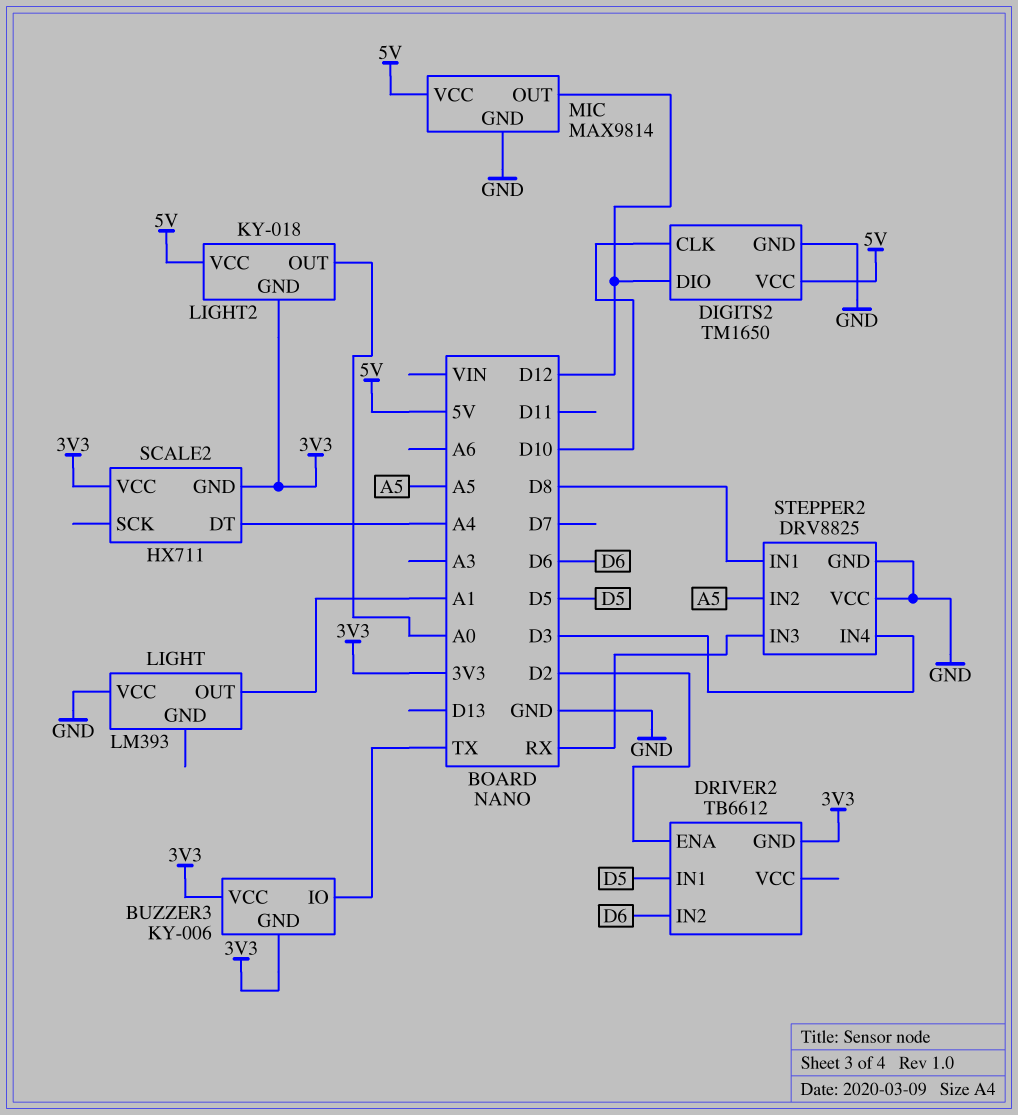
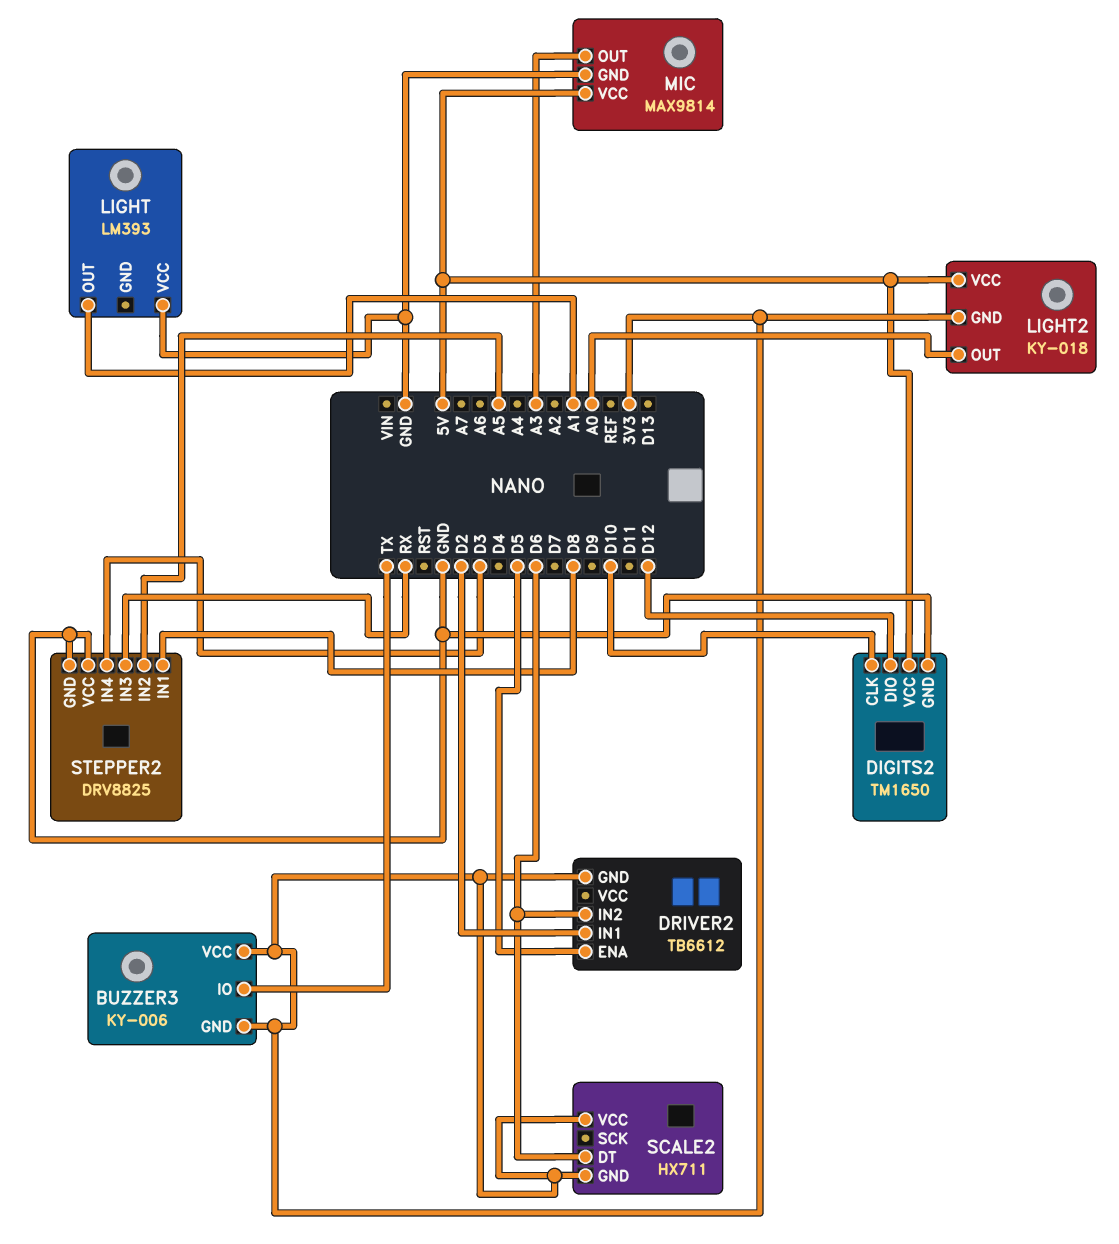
DRIVER2 pin ENA: D2 -> D5
DRIVER2 pin IN1: D5 -> D2
MIC pin OUT: D12 -> A3
SCALE2 pin DT: A4 -> D6

